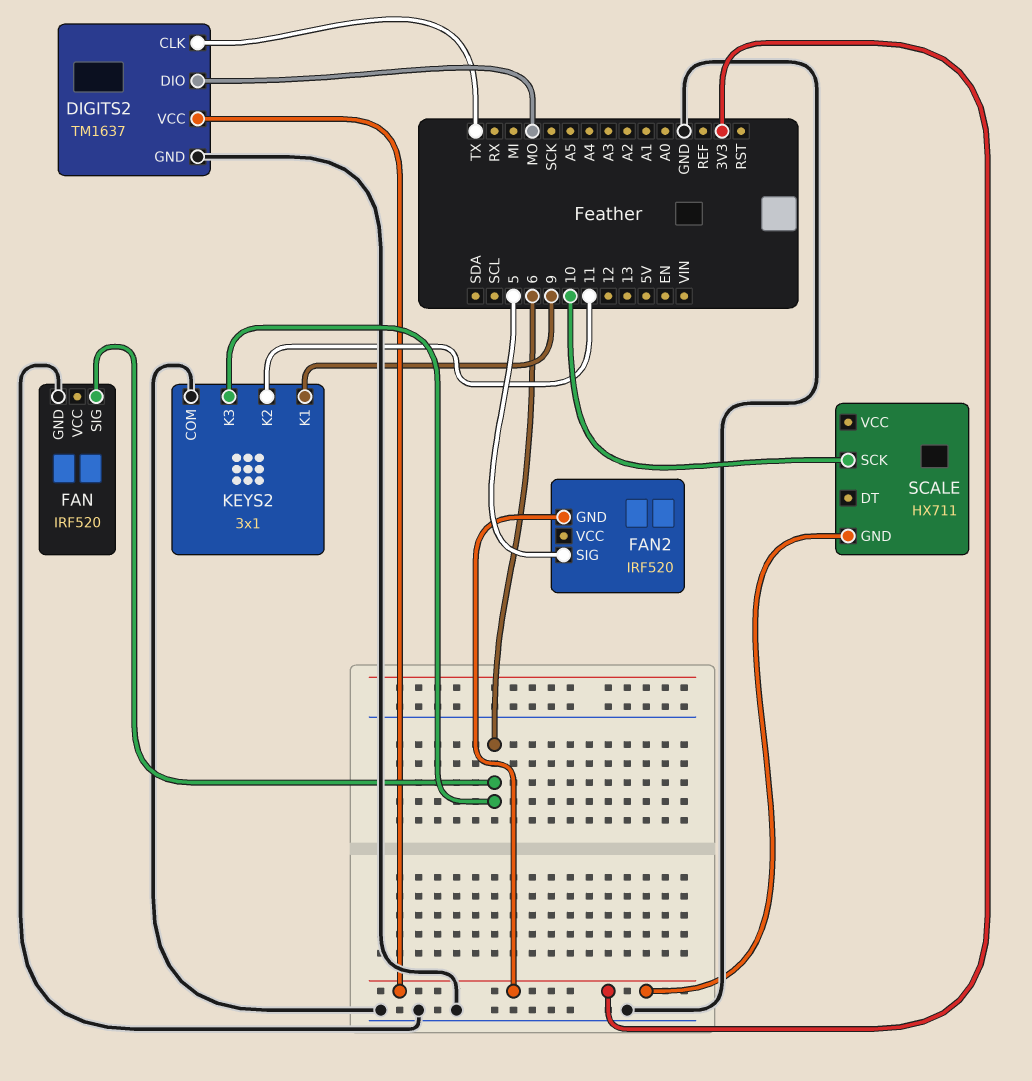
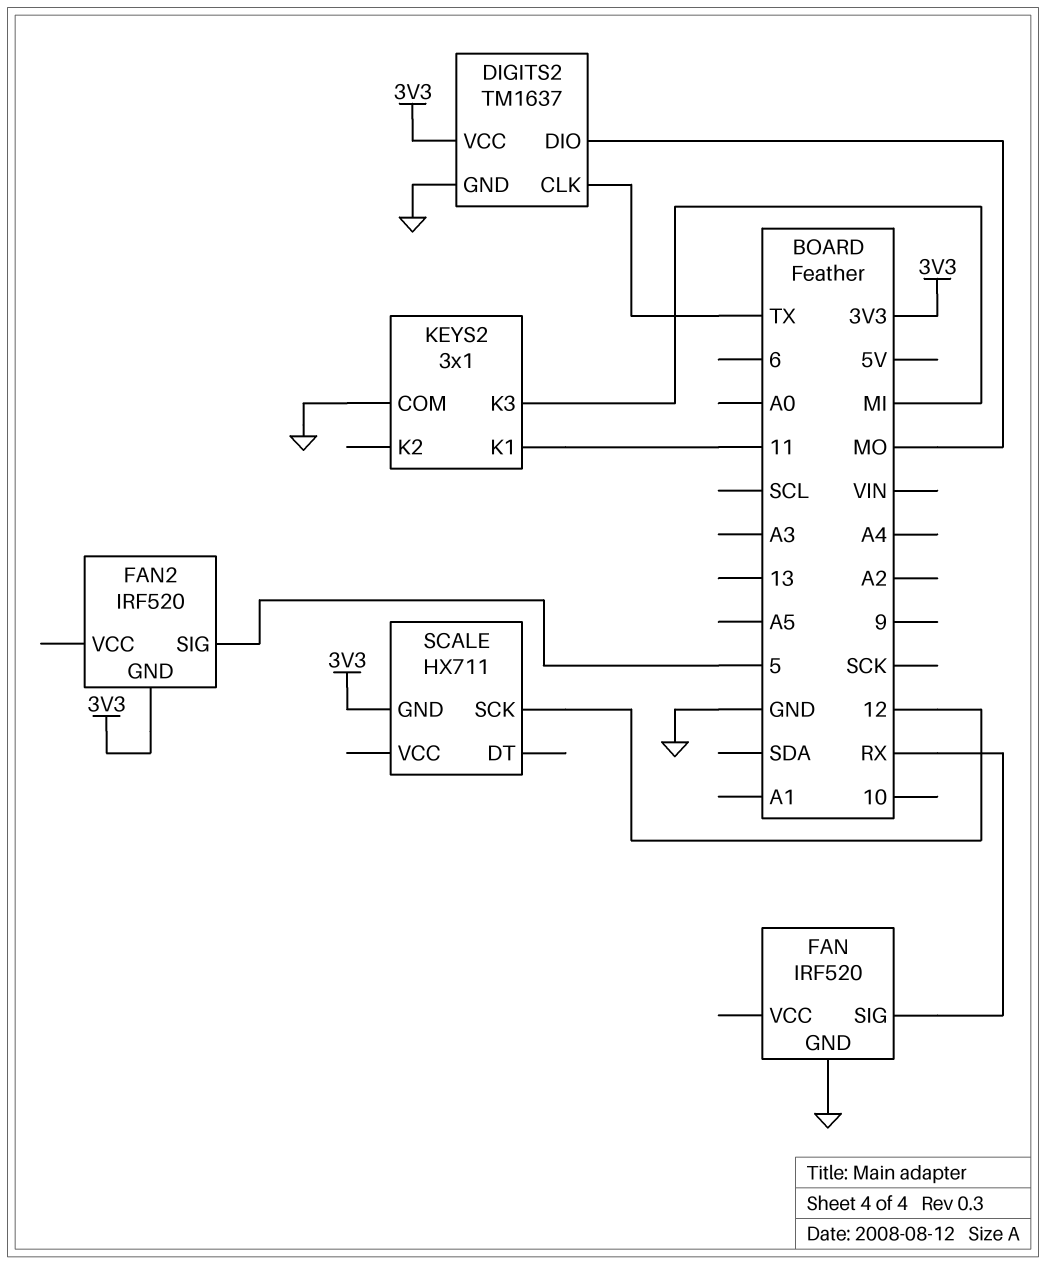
FAN pin SIG: 6 -> RX
KEYS2 pin K1: 9 -> 11
KEYS2 pin K2: 11 -> none
KEYS2 pin K3: 6 -> MI
SCALE pin SCK: 10 -> 12

